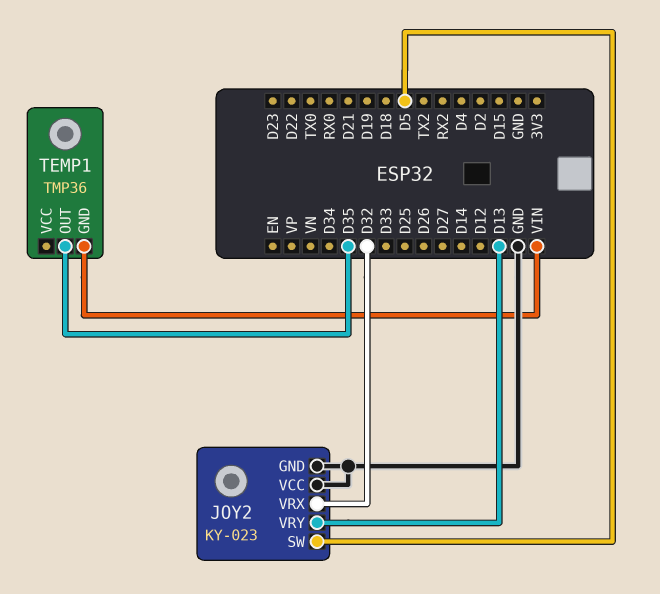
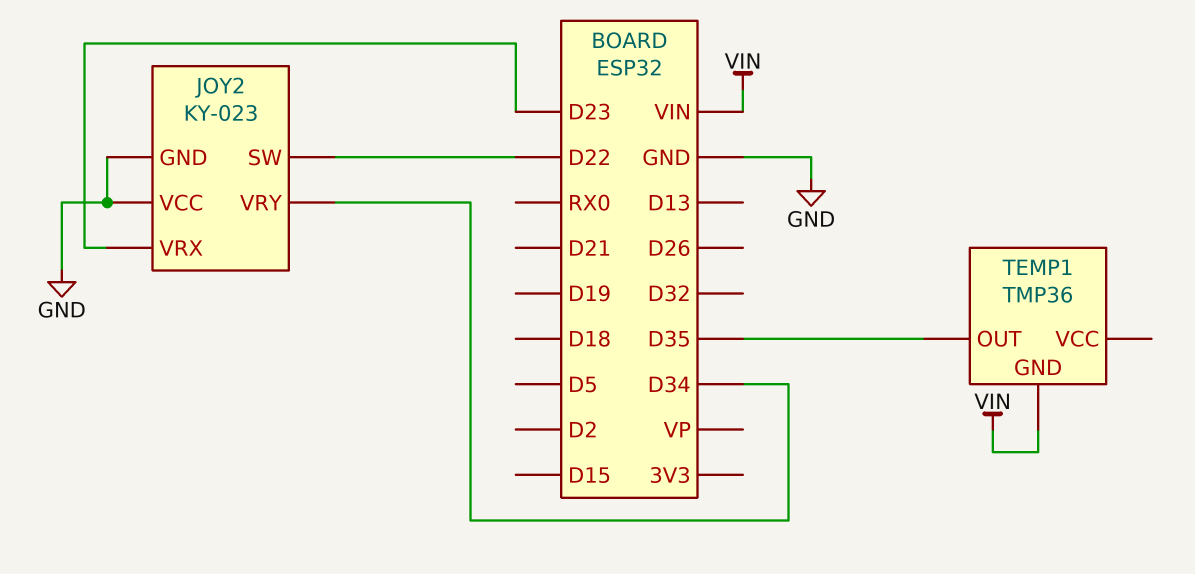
JOY2 pin SW: D5 -> D22
JOY2 pin VRX: D32 -> D23
JOY2 pin VRY: D13 -> D34

